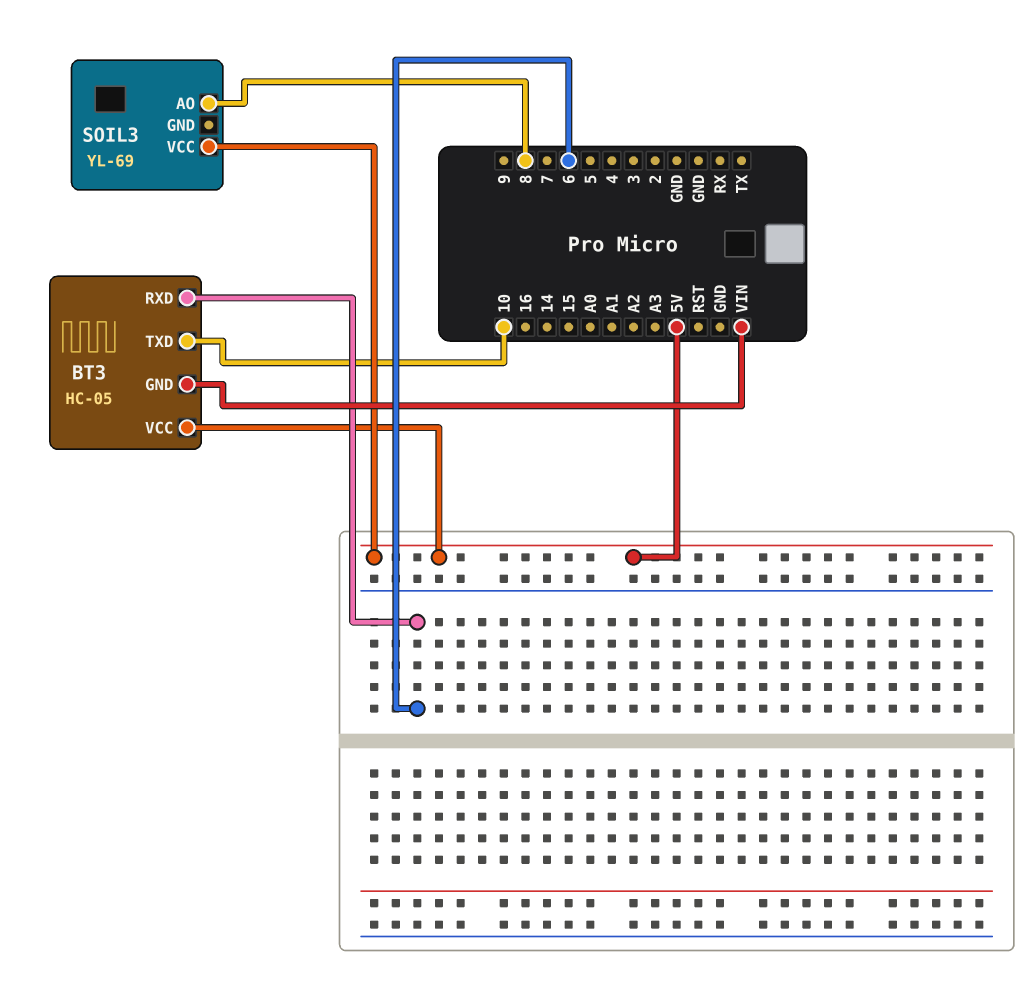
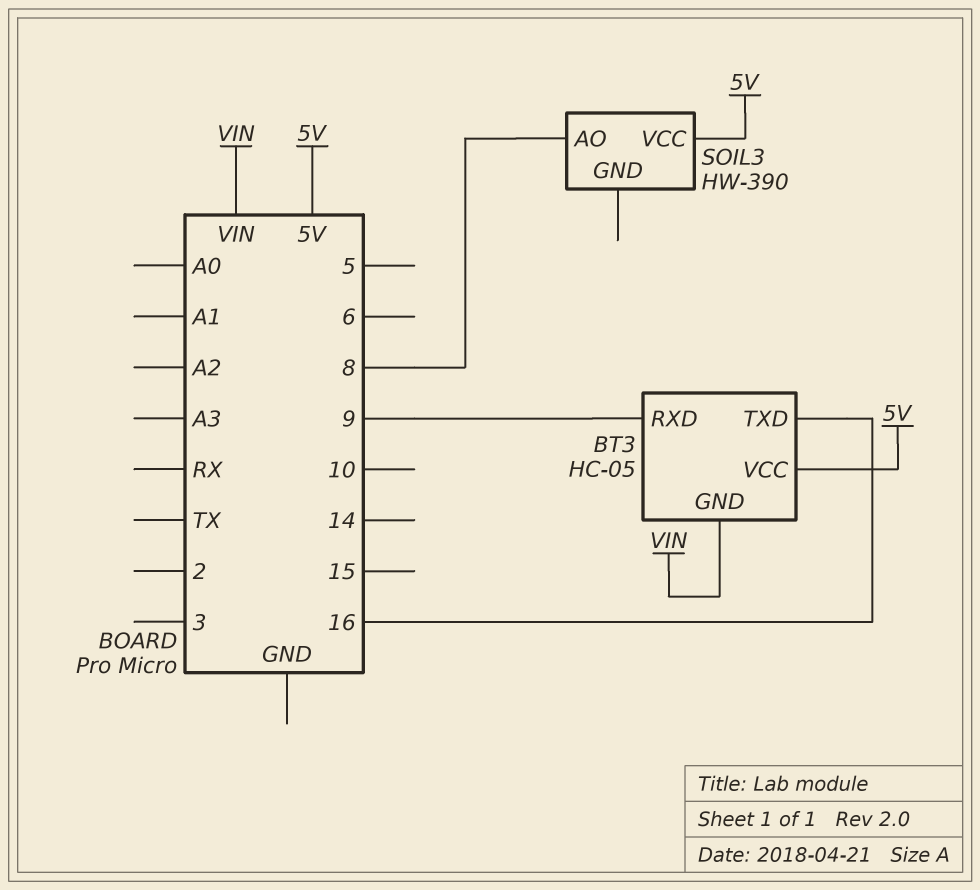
BT3 pin RXD: 6 -> 9
BT3 pin TXD: 10 -> 16
SOIL3: YL-69 -> HW-390

